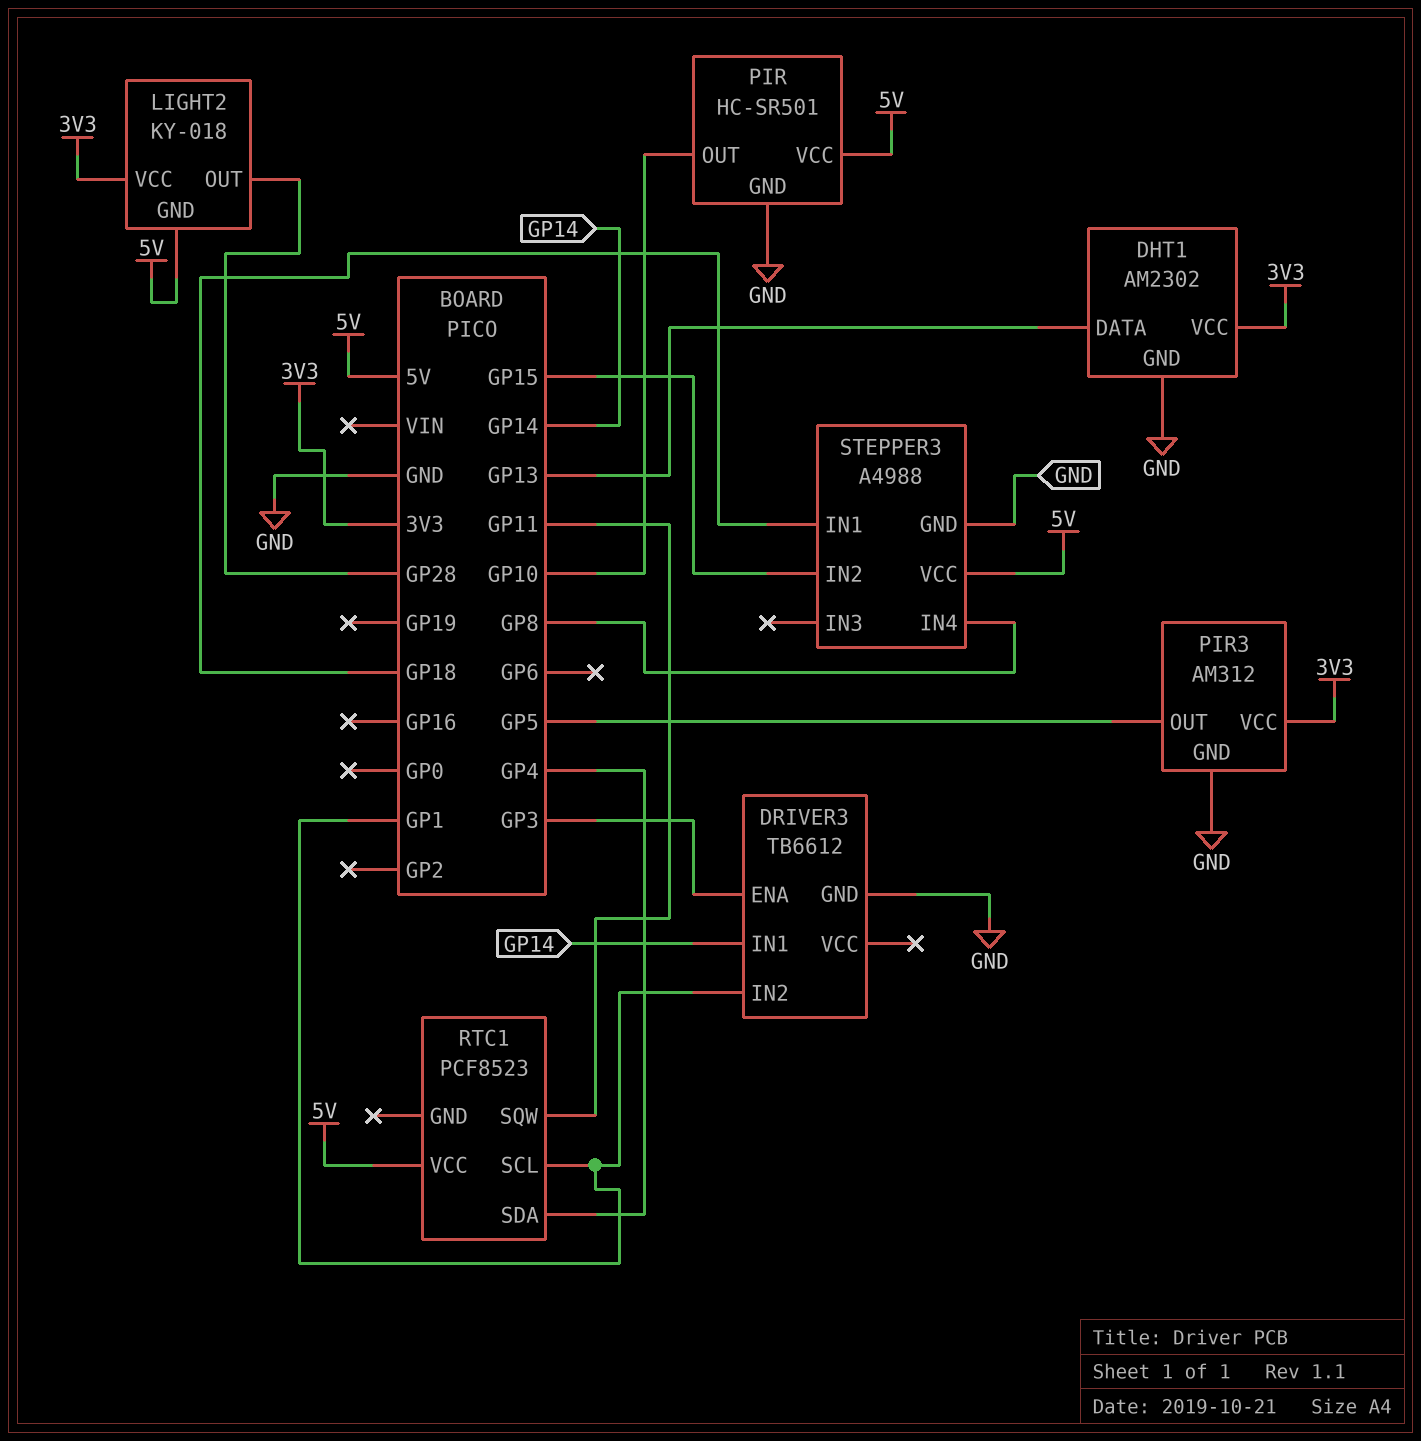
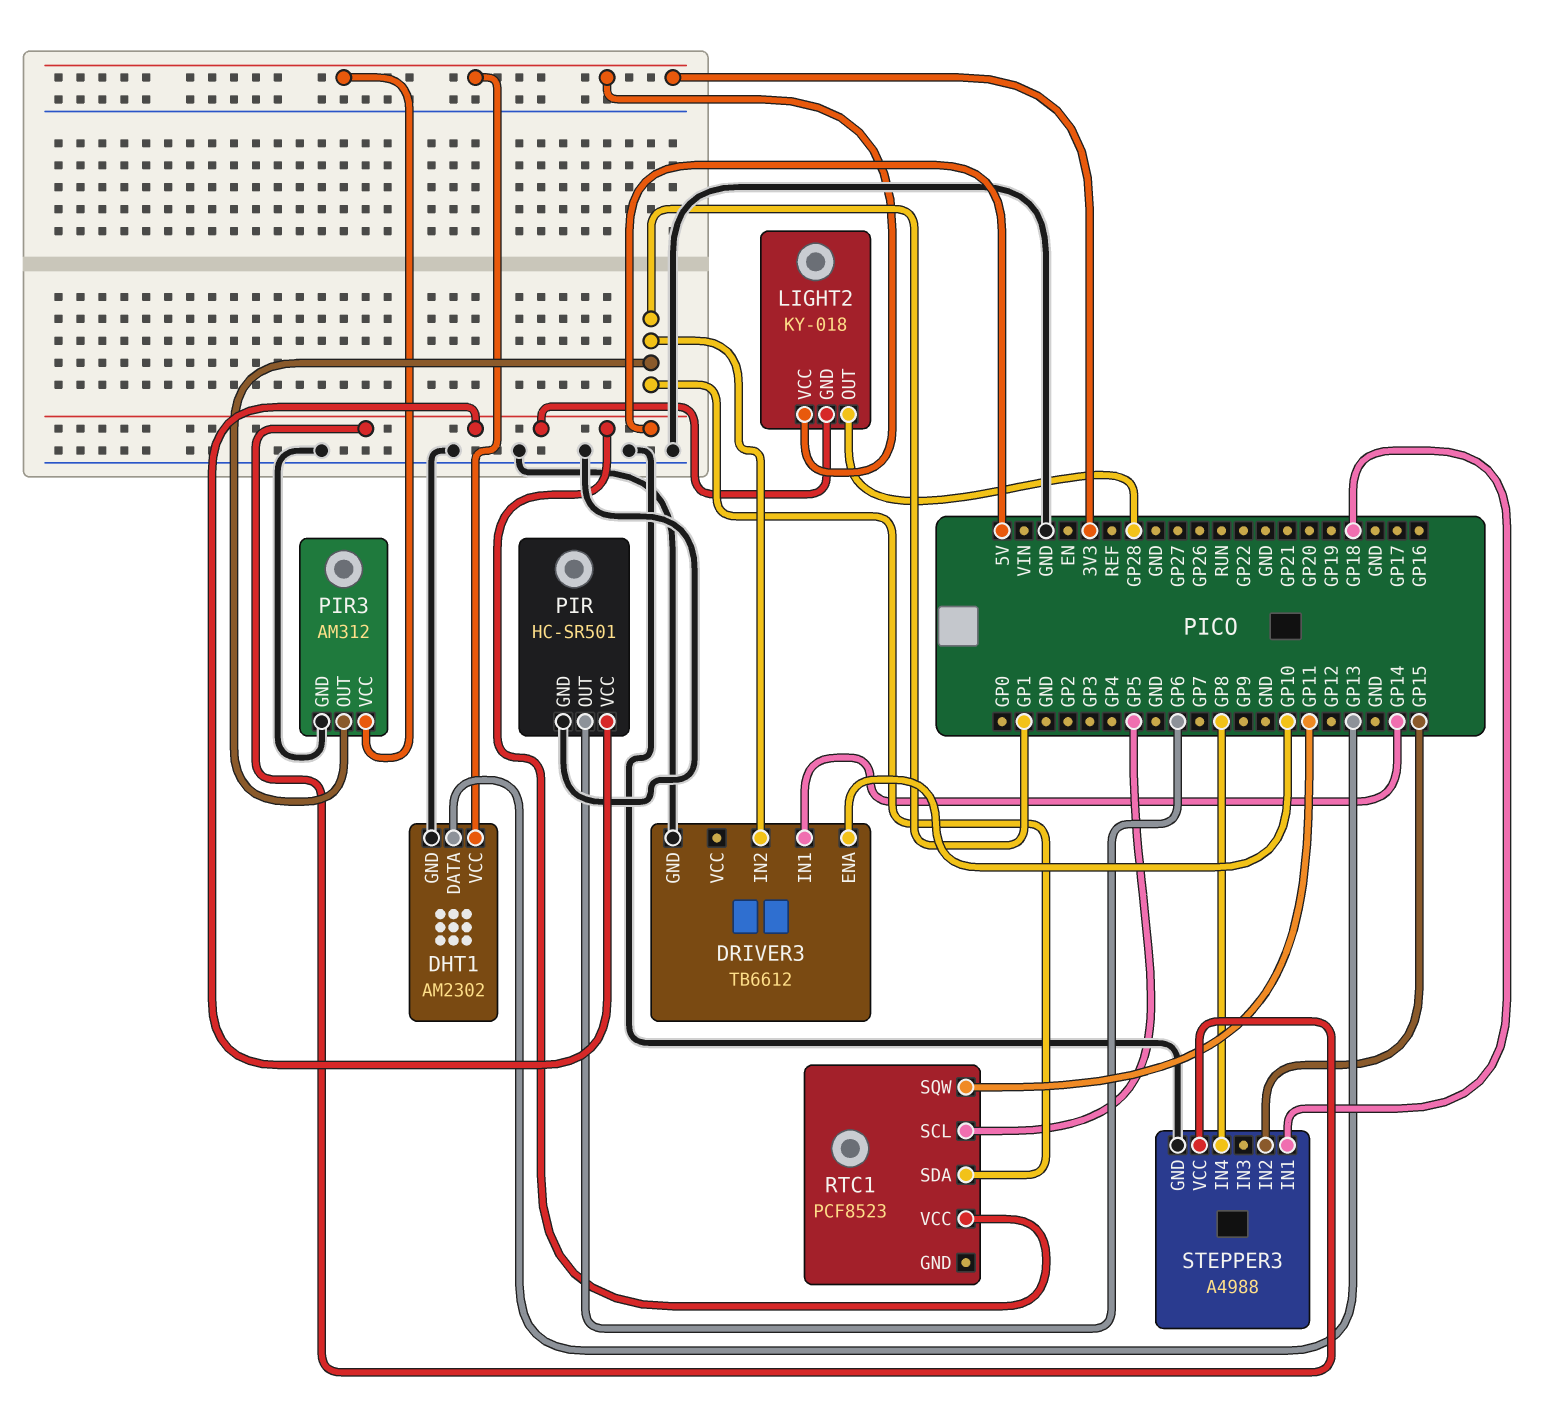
DRIVER3 pin ENA: GP3 -> GP10
PIR pin OUT: GP10 -> GP6
PIR3 pin OUT: GP5 -> GP1
RTC1 pin SCL: GP1 -> GP5
RTC1 pin SDA: GP4 -> GP1

